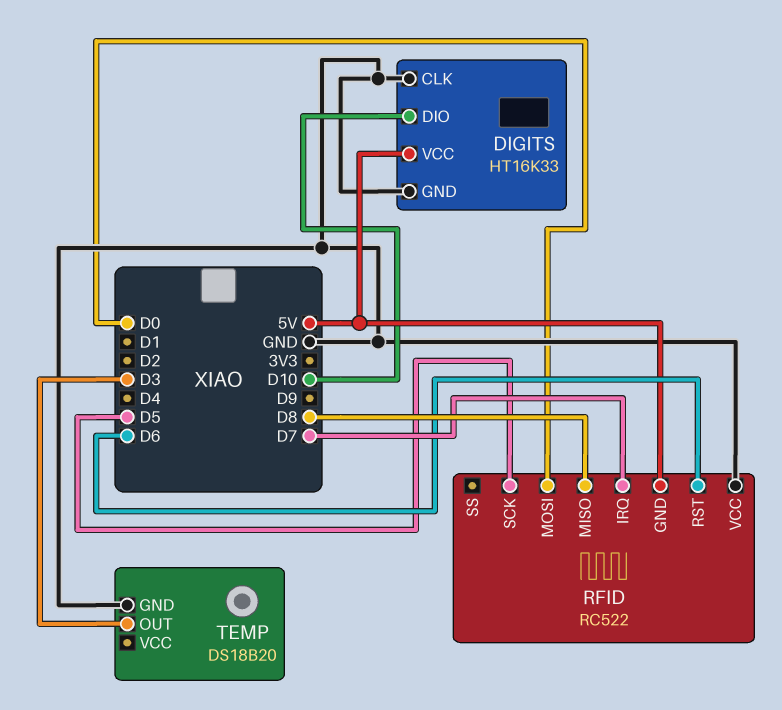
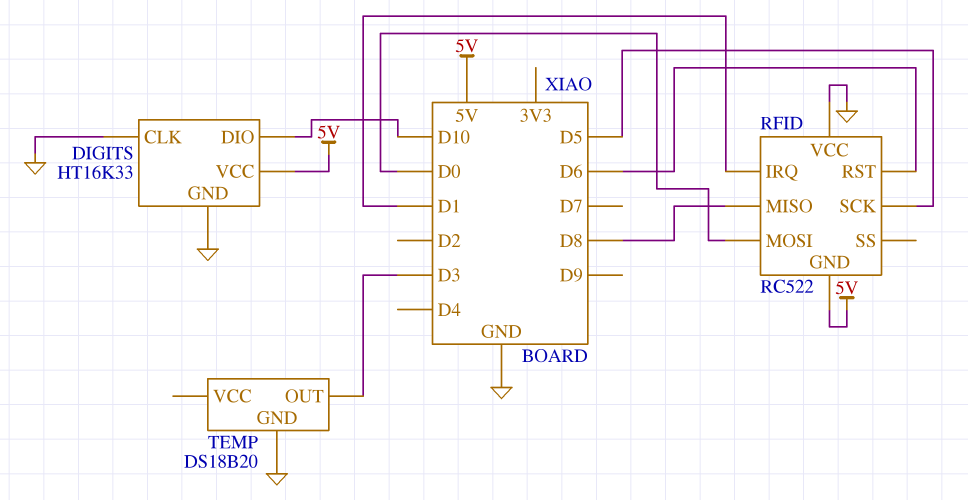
RFID pin IRQ: D7 -> D1

